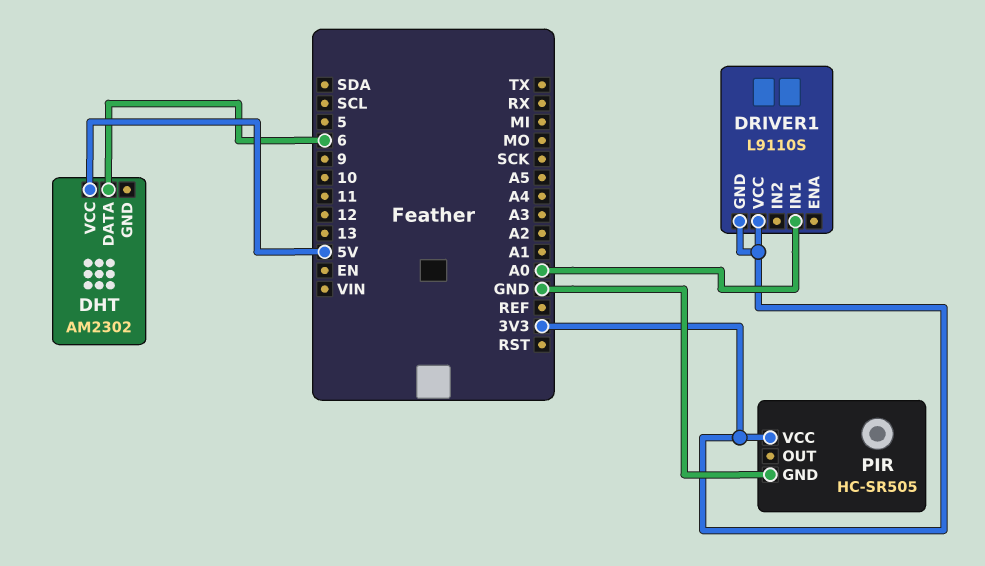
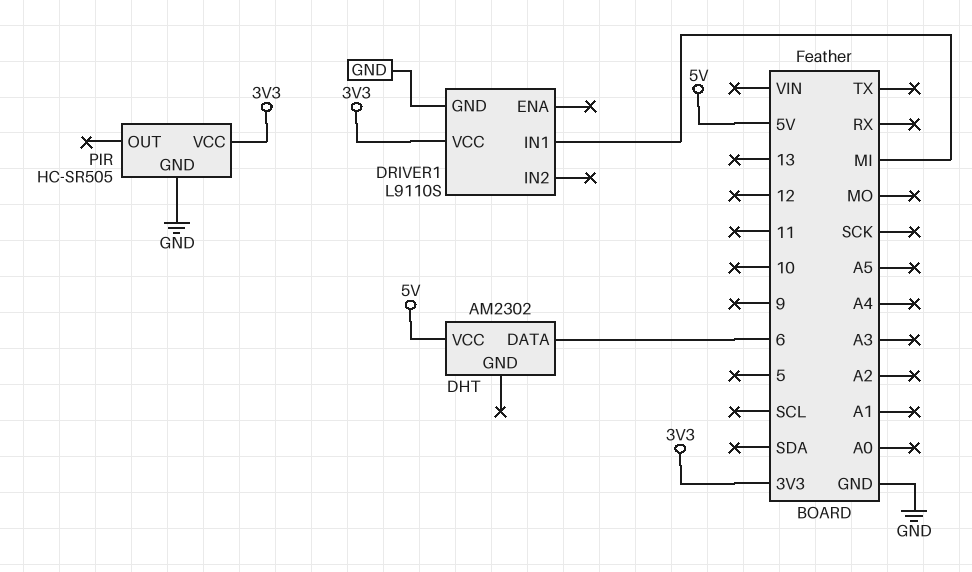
DRIVER1 pin GND: 3V3 -> GND
DRIVER1 pin IN1: A0 -> MI

